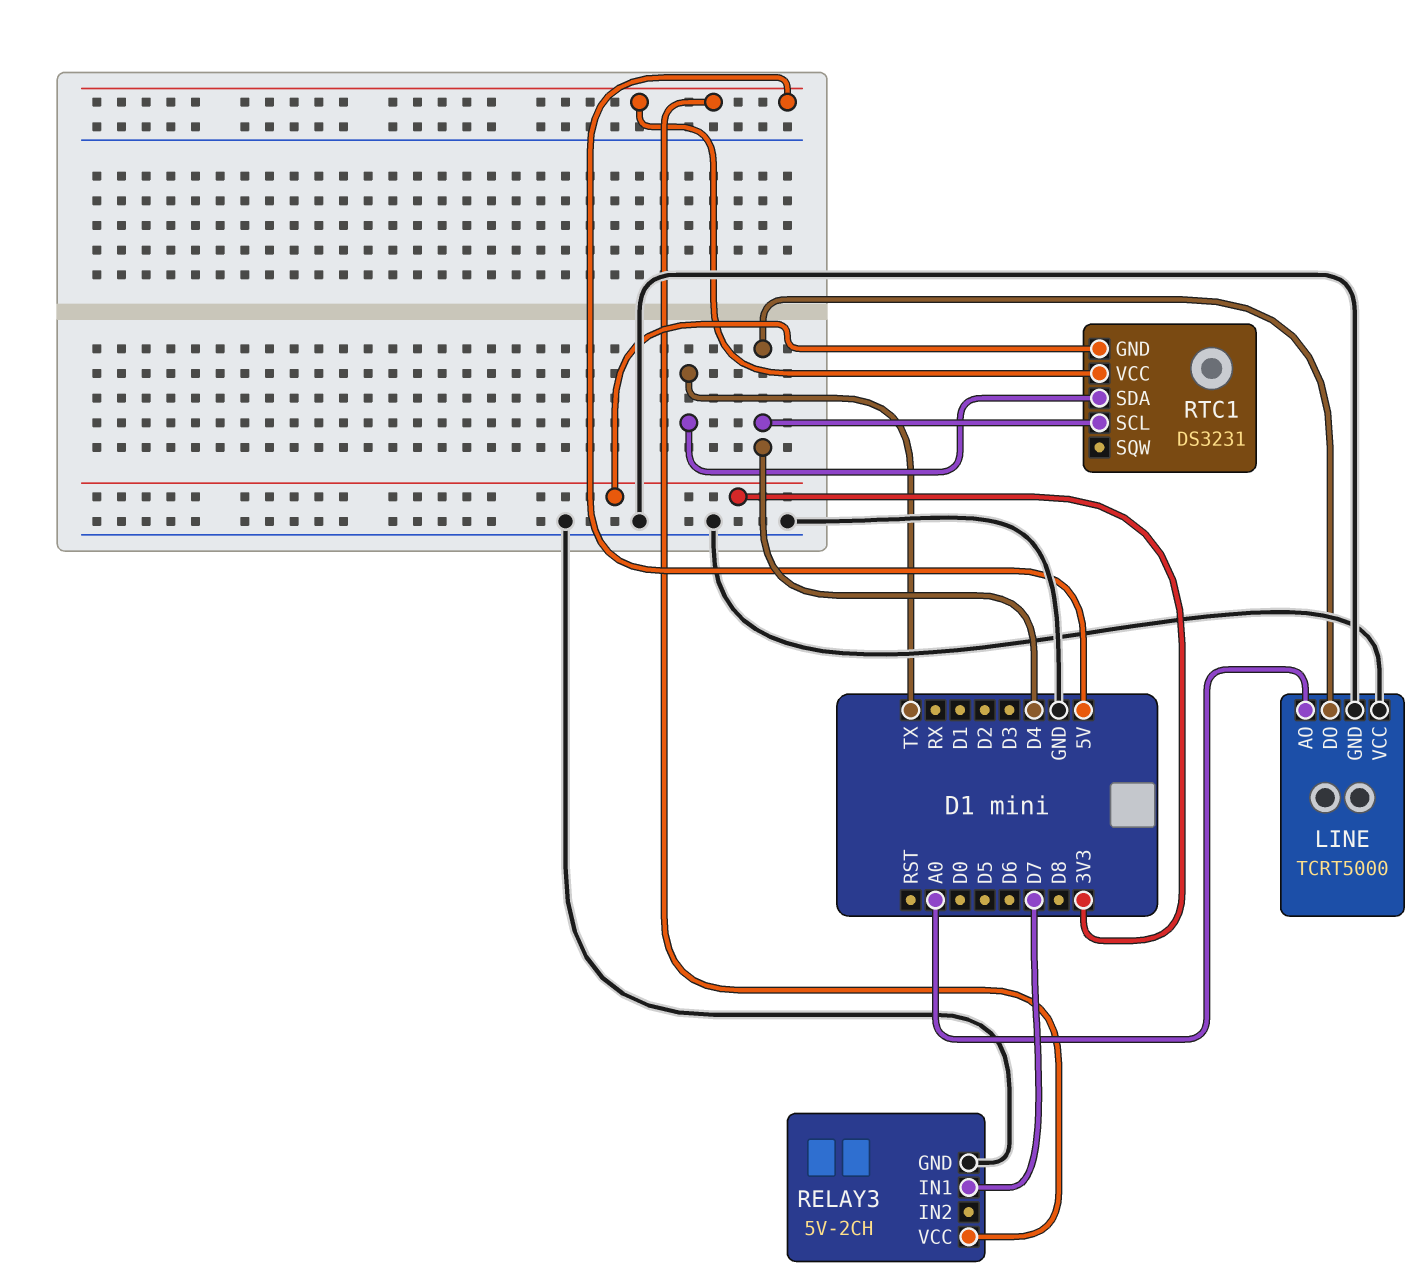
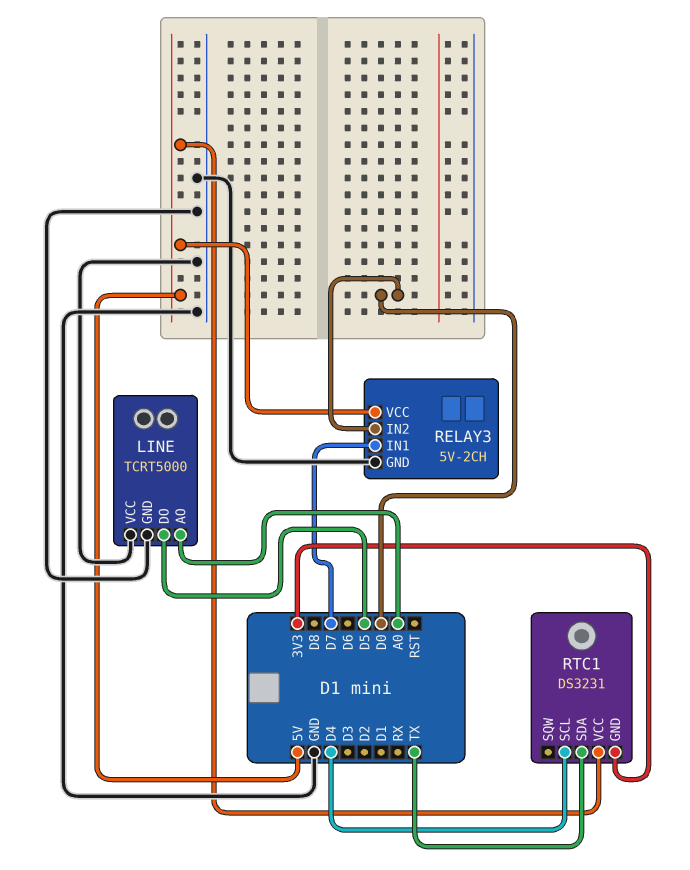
LINE pin DO: D4 -> D5
RELAY3 pin IN2: none -> D0

